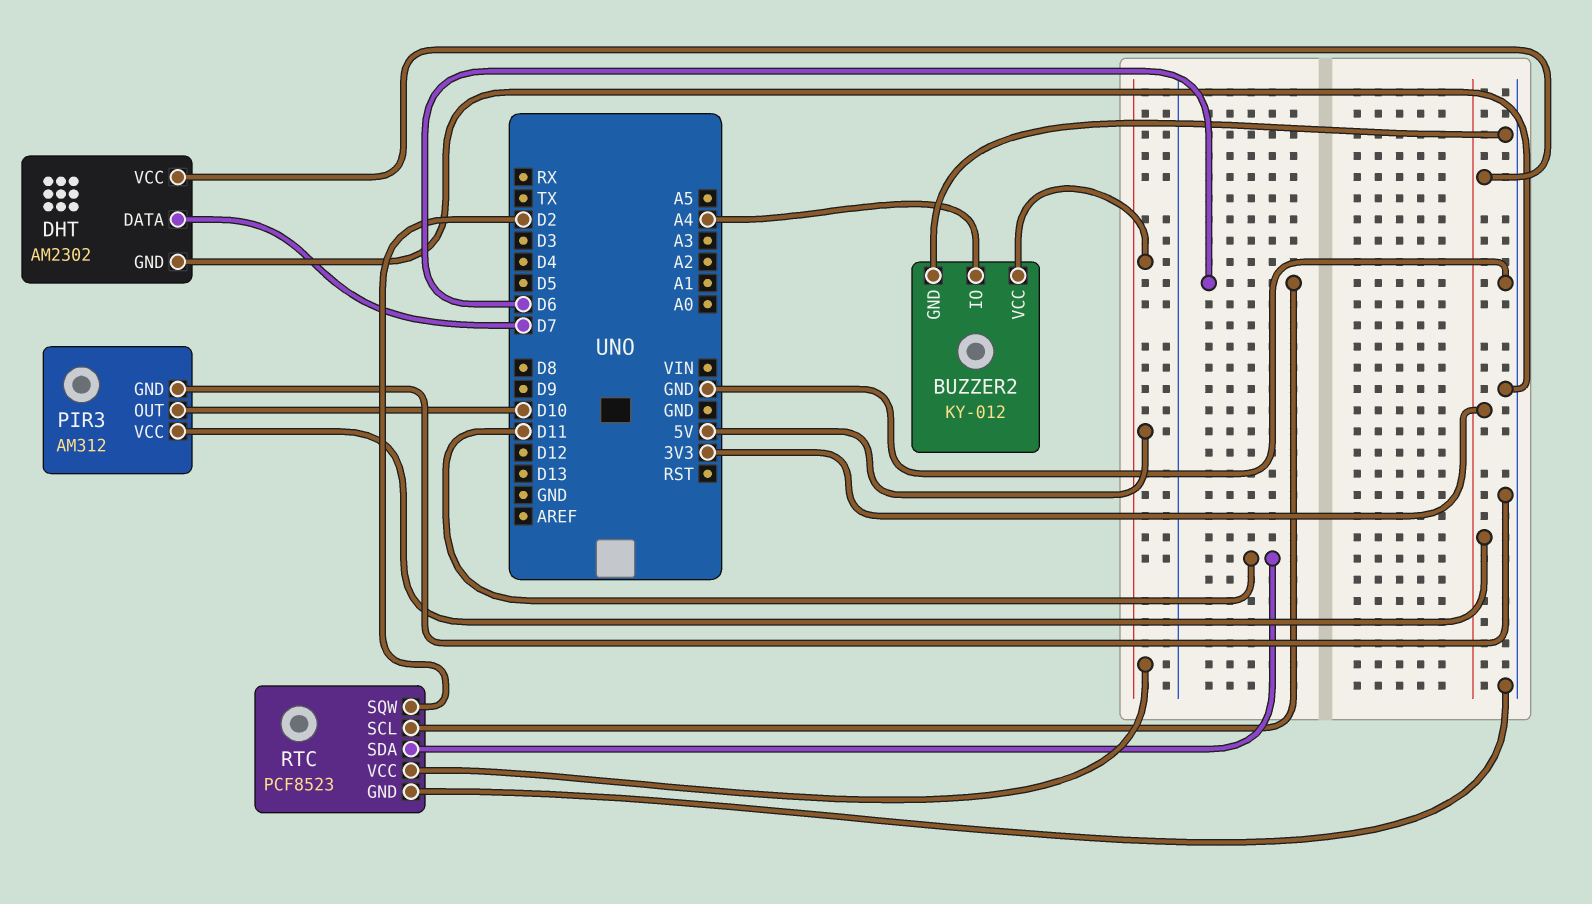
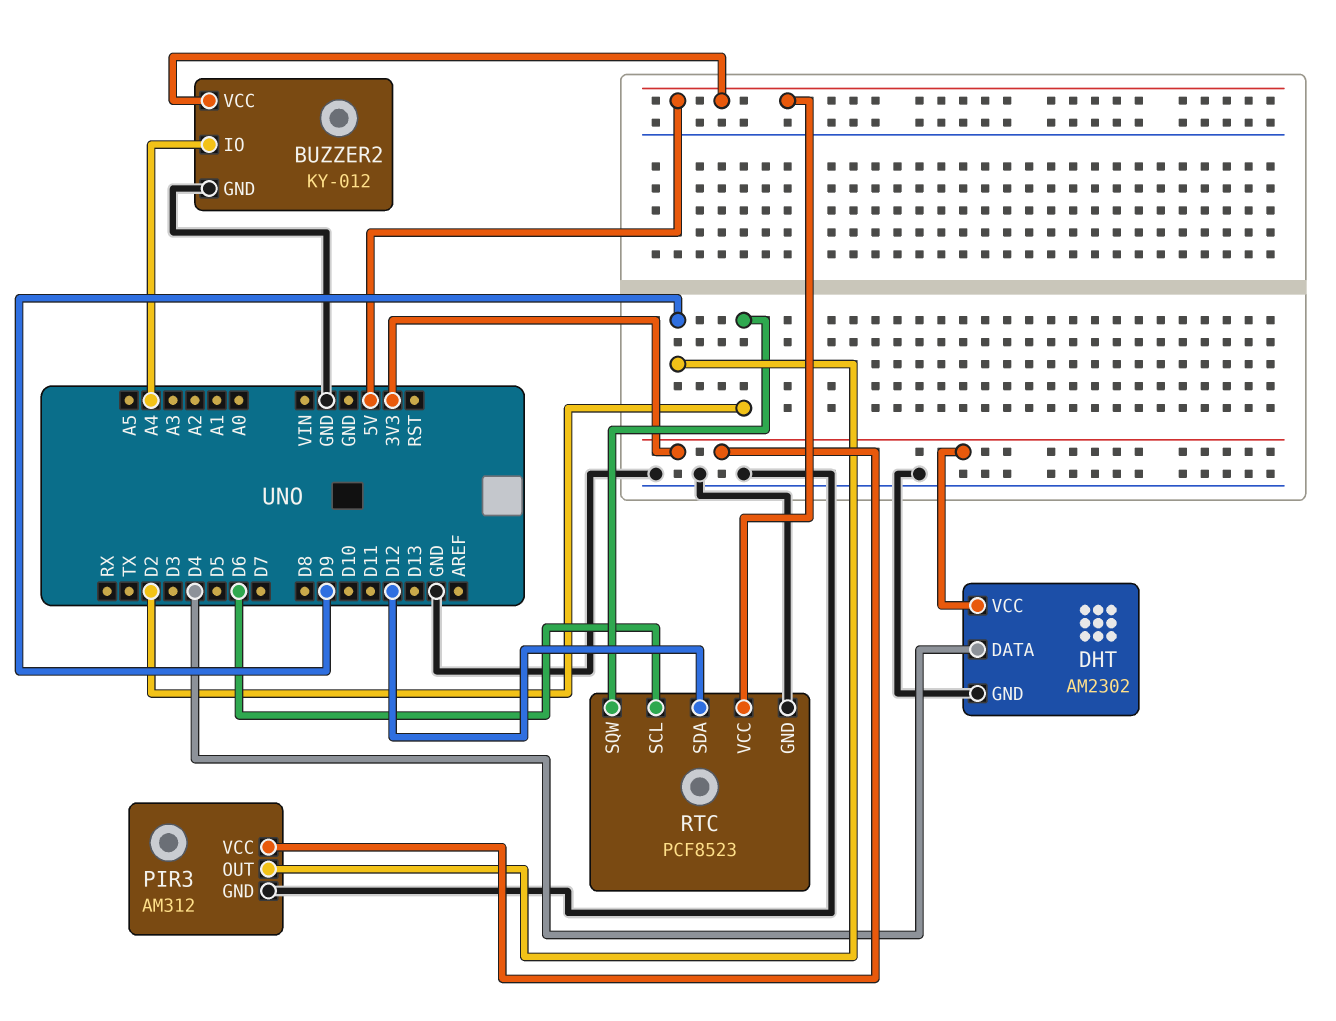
DHT pin DATA: D7 -> D4
PIR3 pin OUT: D10 -> D9
RTC pin SDA: D11 -> D12

